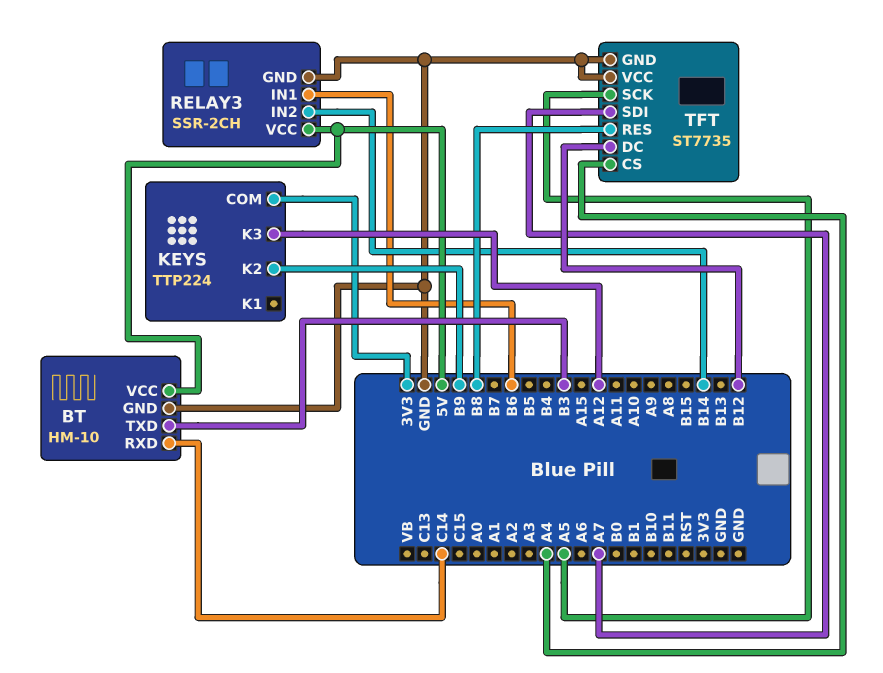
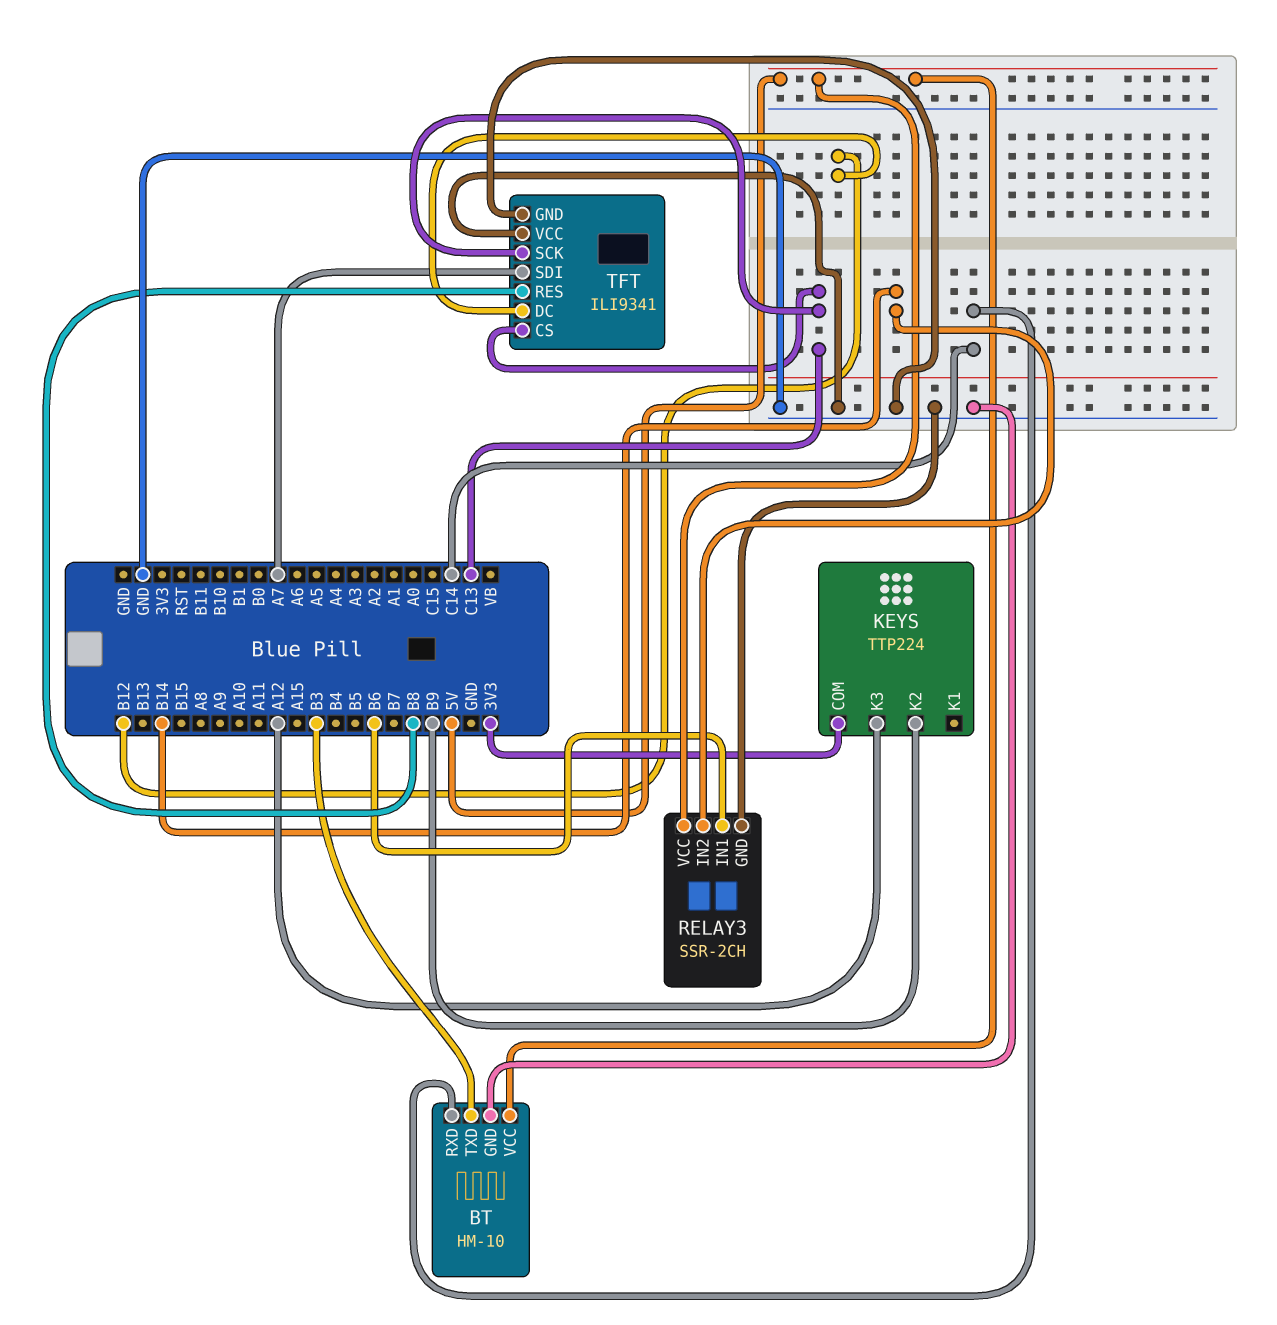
TFT: ST7735 -> ILI9341
TFT pin CS: A4 -> C13
TFT pin SCK: A5 -> C13

